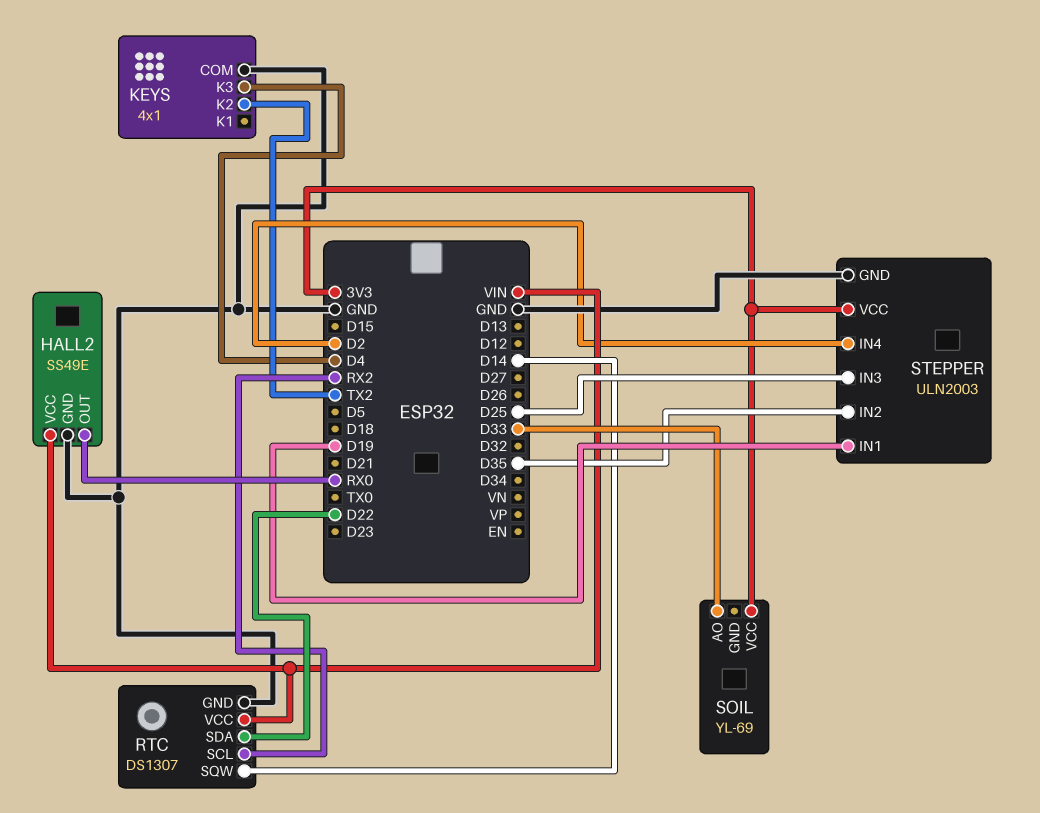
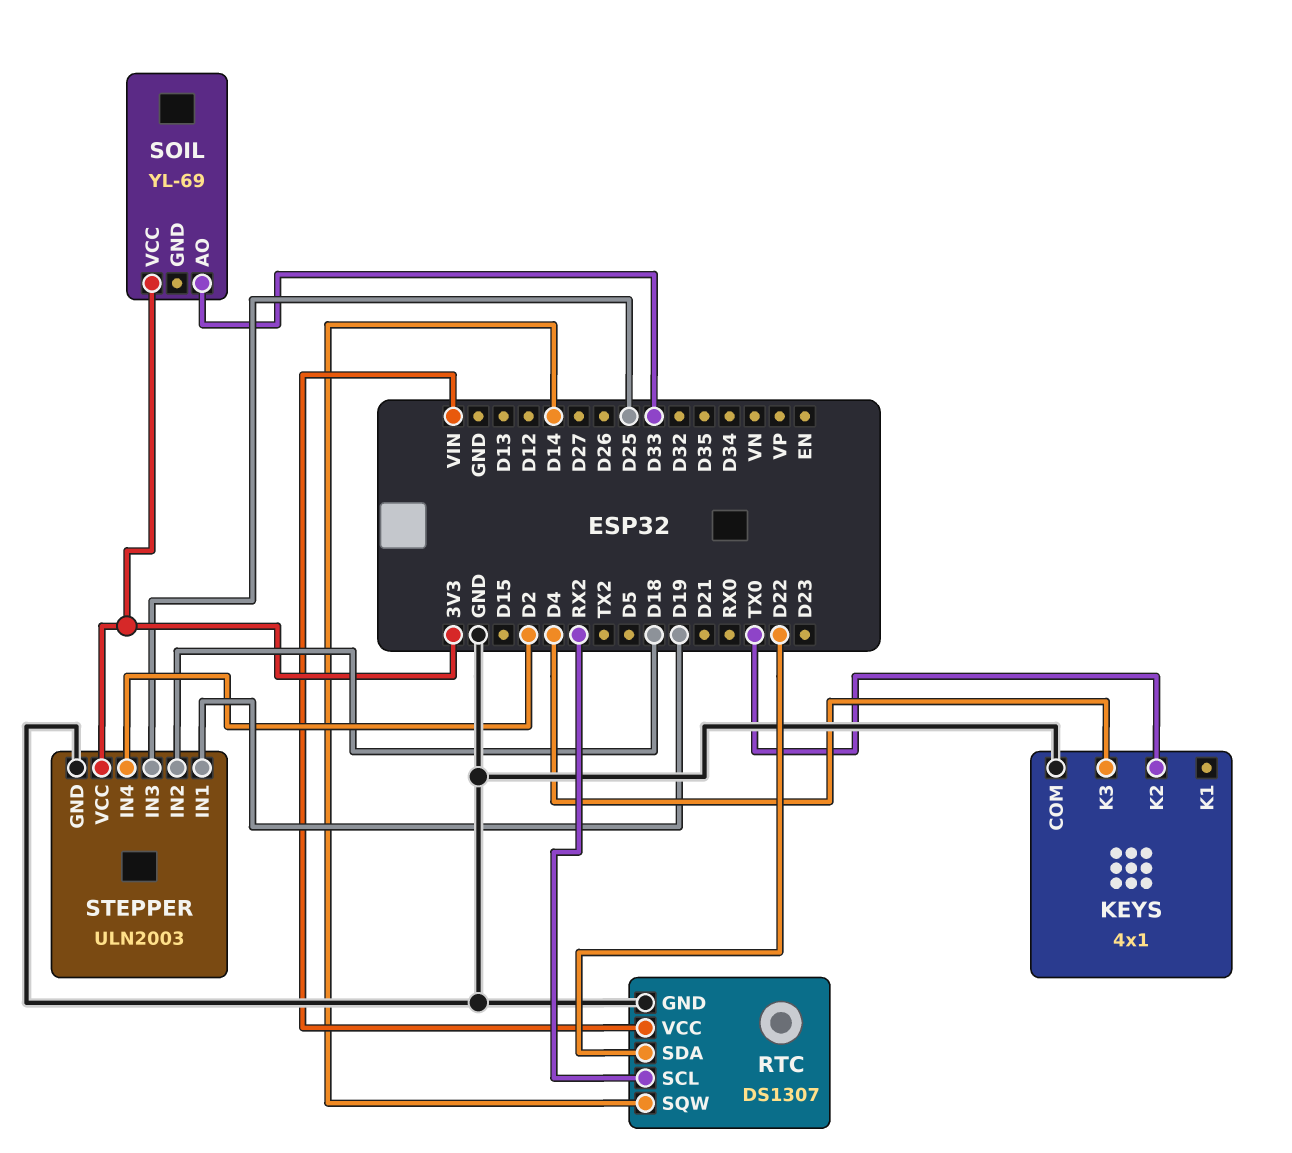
HALL2: SS49E -> none
HALL2 pin GND: GND -> none
HALL2 pin OUT: RX0 -> none
HALL2 pin VCC: VIN -> none
KEYS pin K2: TX2 -> TX0
STEPPER pin IN2: D35 -> D18

